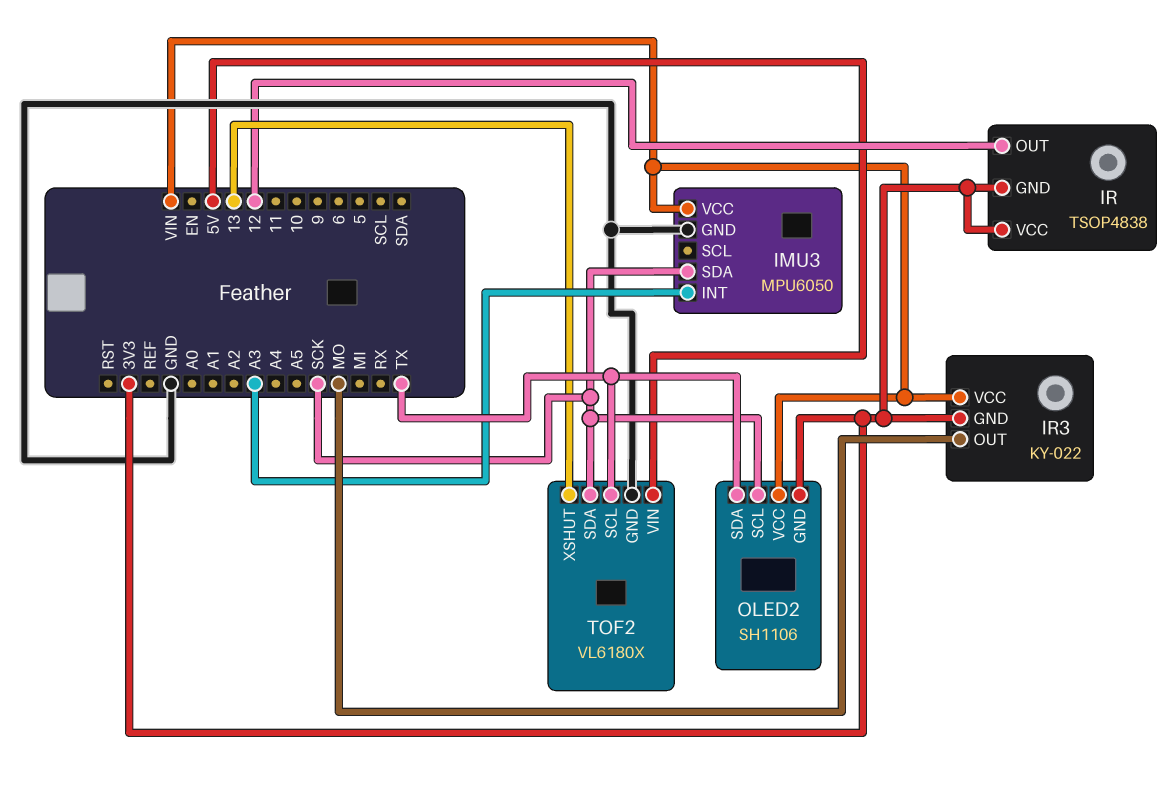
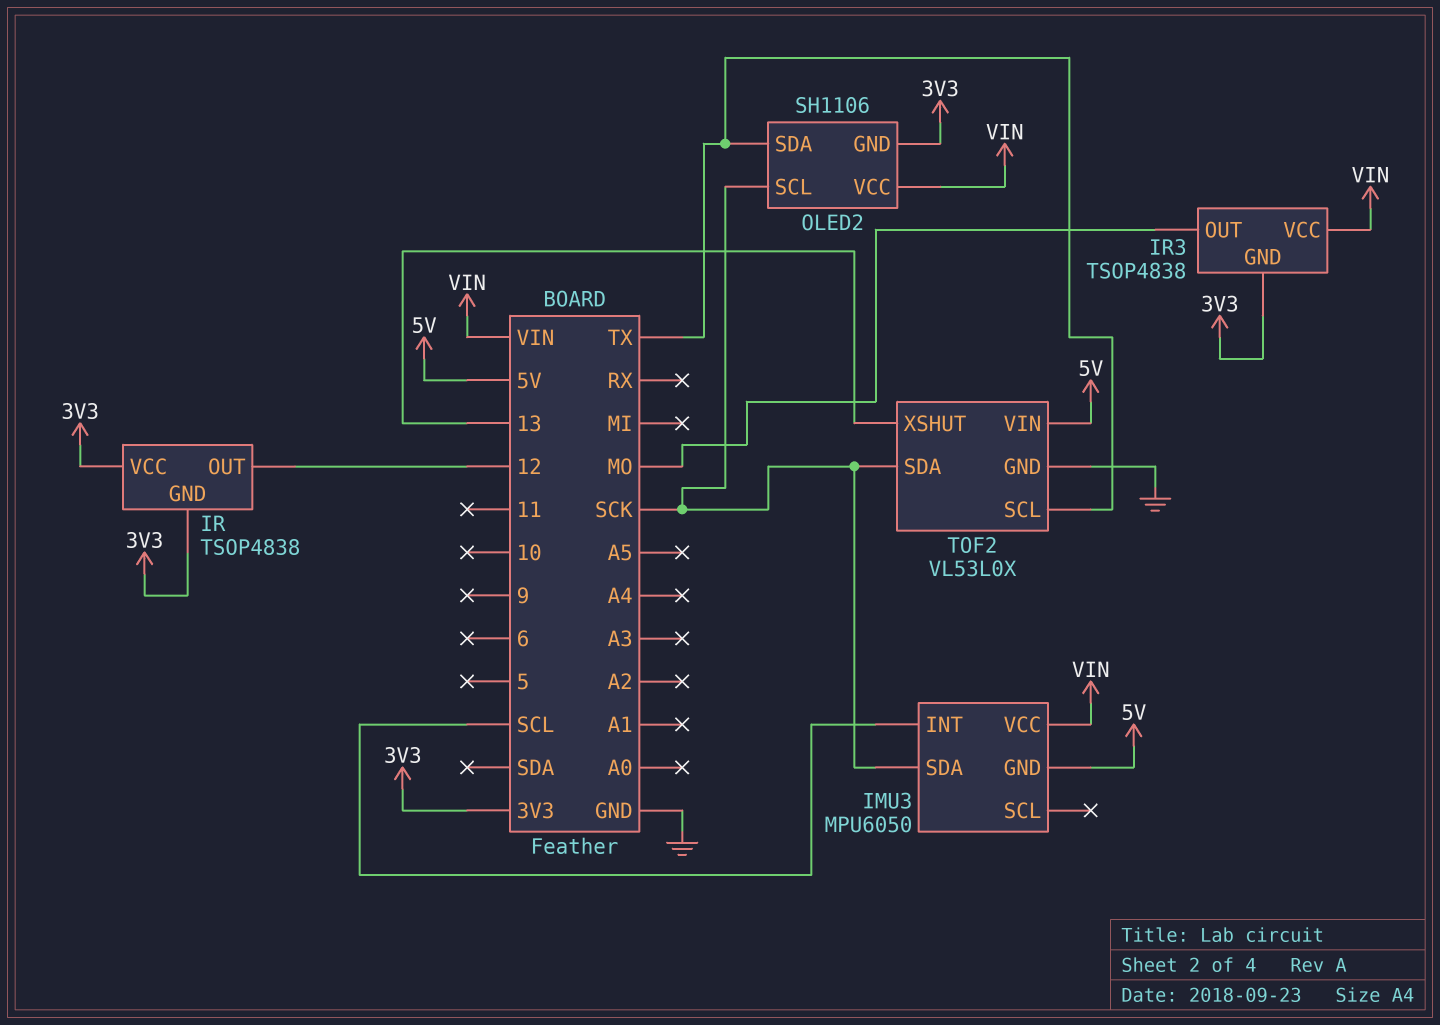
IMU3 pin GND: GND -> 5V
IMU3 pin INT: A3 -> SCL
IR3: KY-022 -> TSOP4838
TOF2: VL6180X -> VL53L0X

